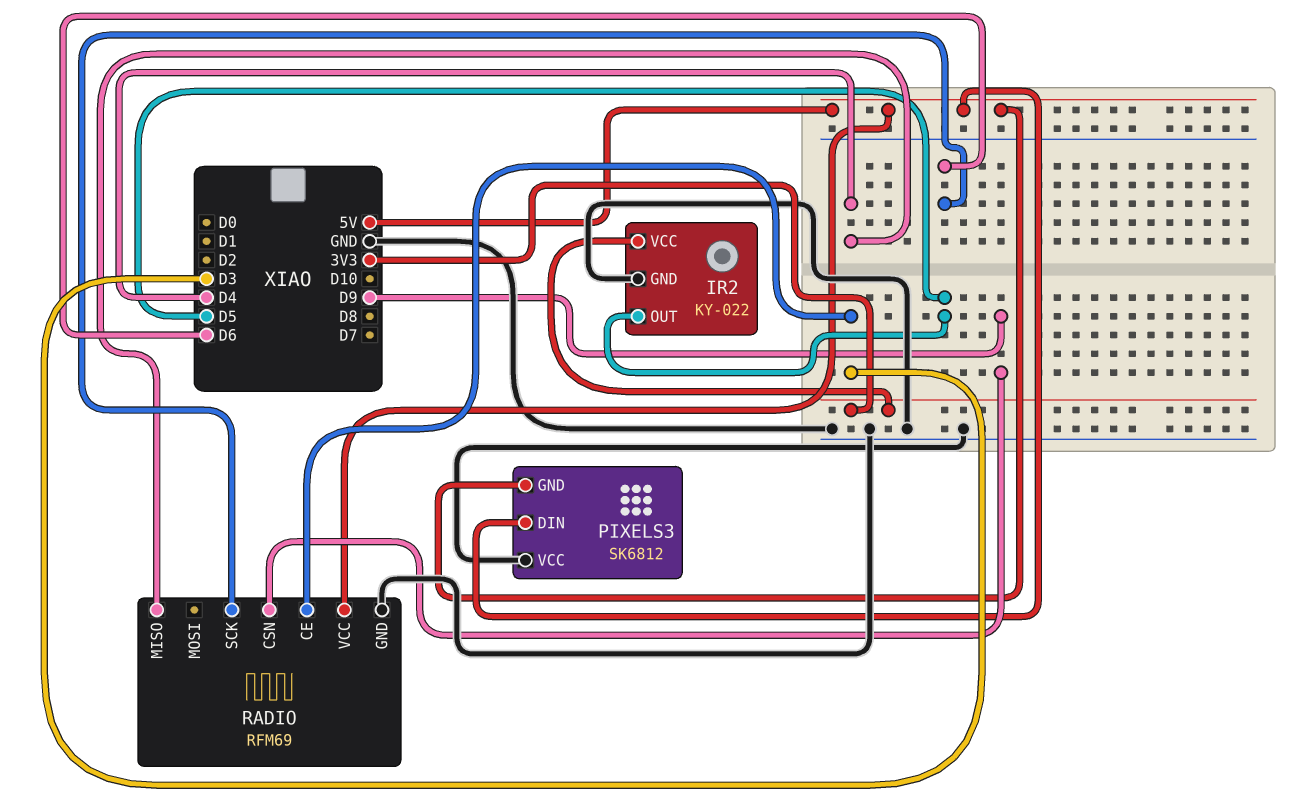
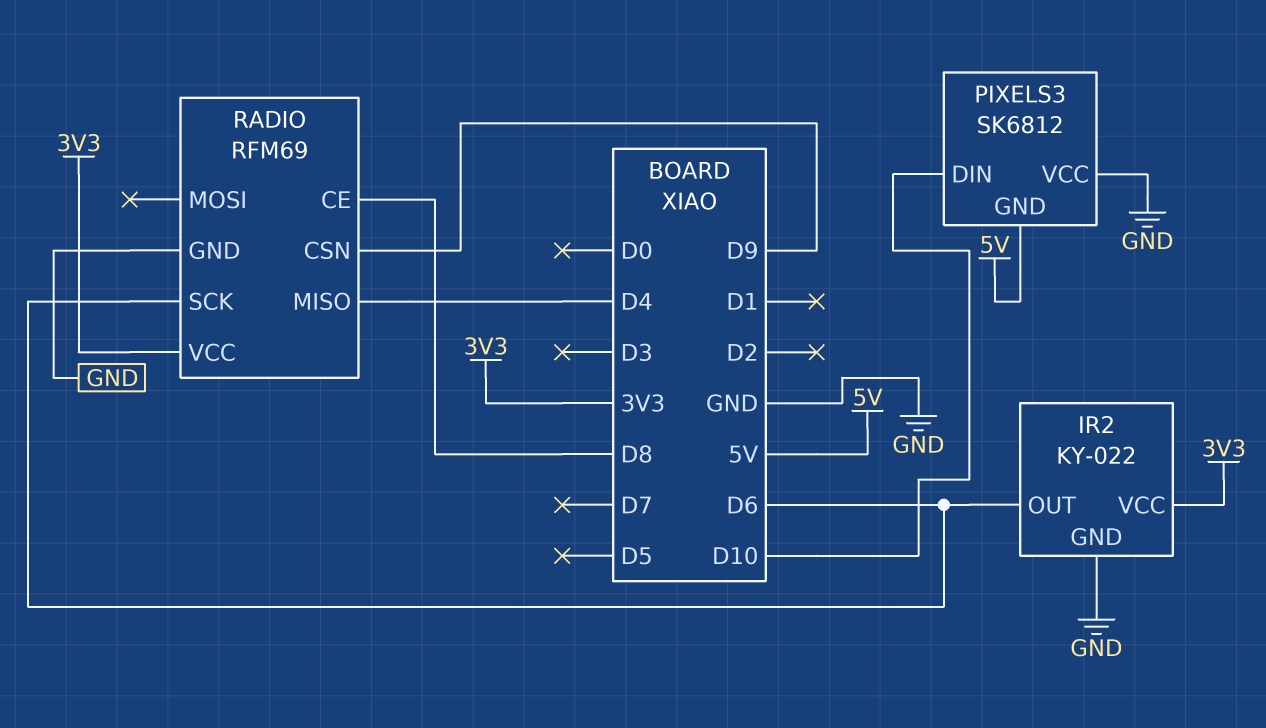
IR2 pin OUT: D5 -> D6
PIXELS3 pin DIN: 5V -> D10
RADIO pin CE: D3 -> D8
RADIO pin VCC: 5V -> 3V3

